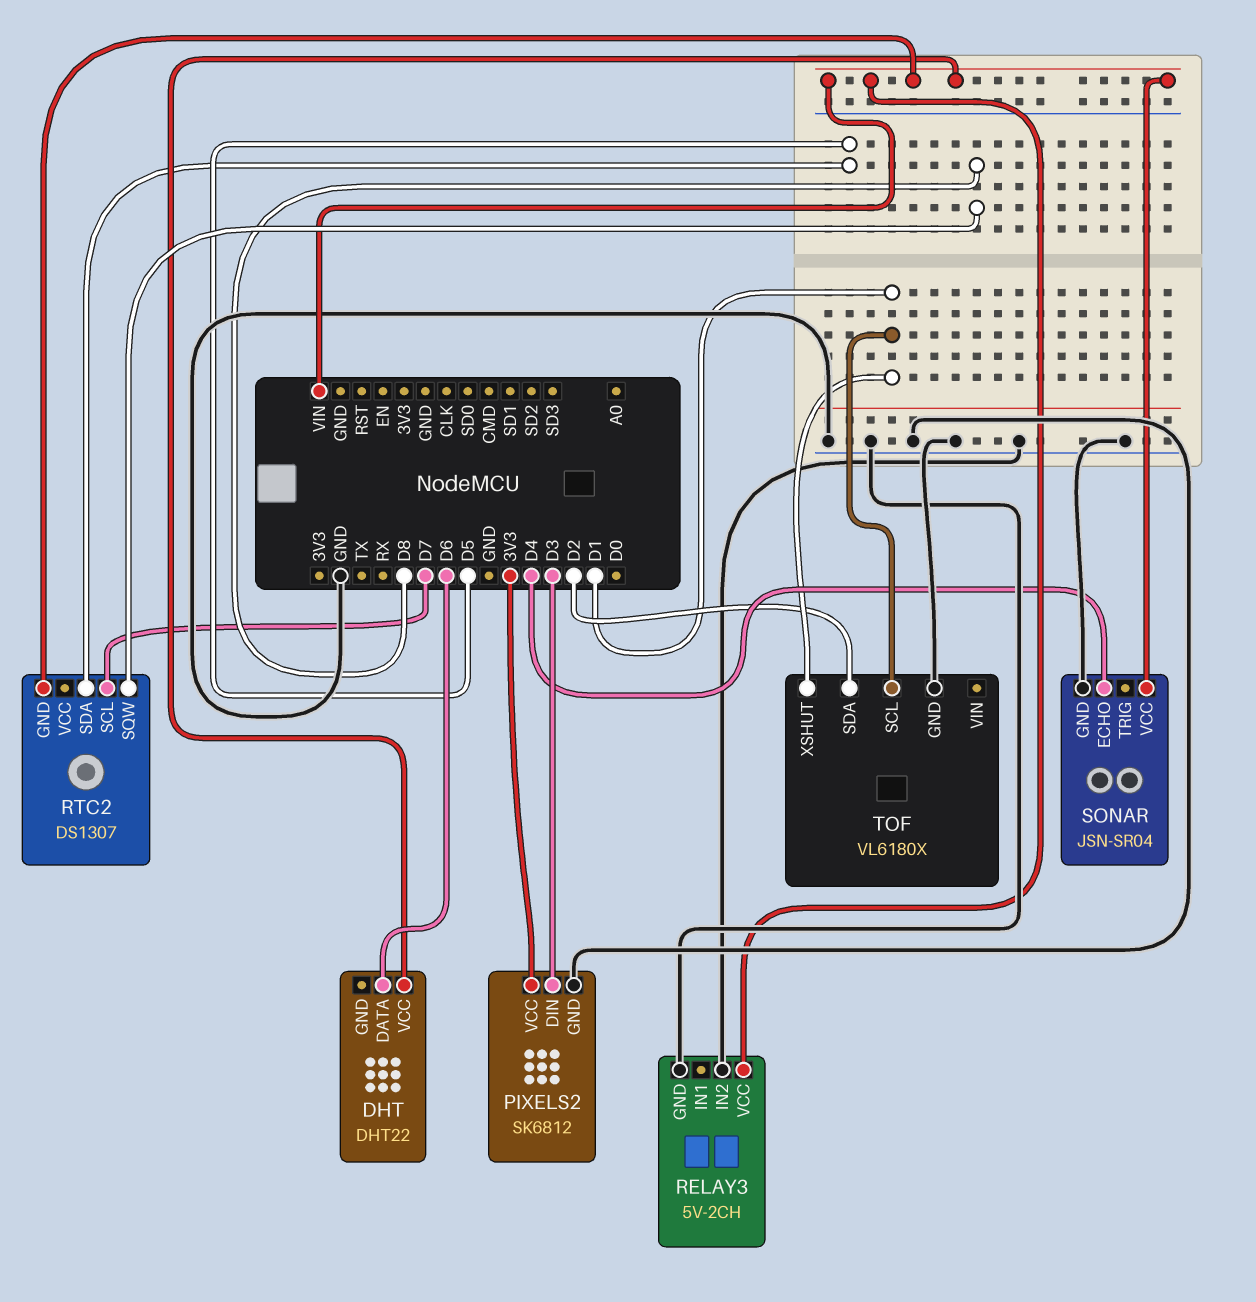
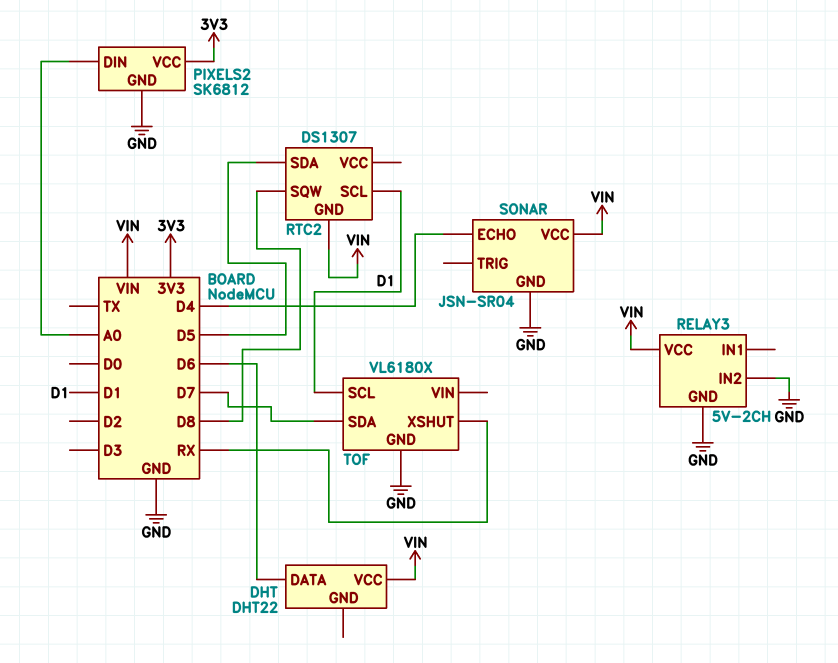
PIXELS2 pin DIN: D3 -> A0
RTC2 pin SCL: D7 -> D1
TOF pin SDA: D2 -> D7
TOF pin XSHUT: D1 -> RX

